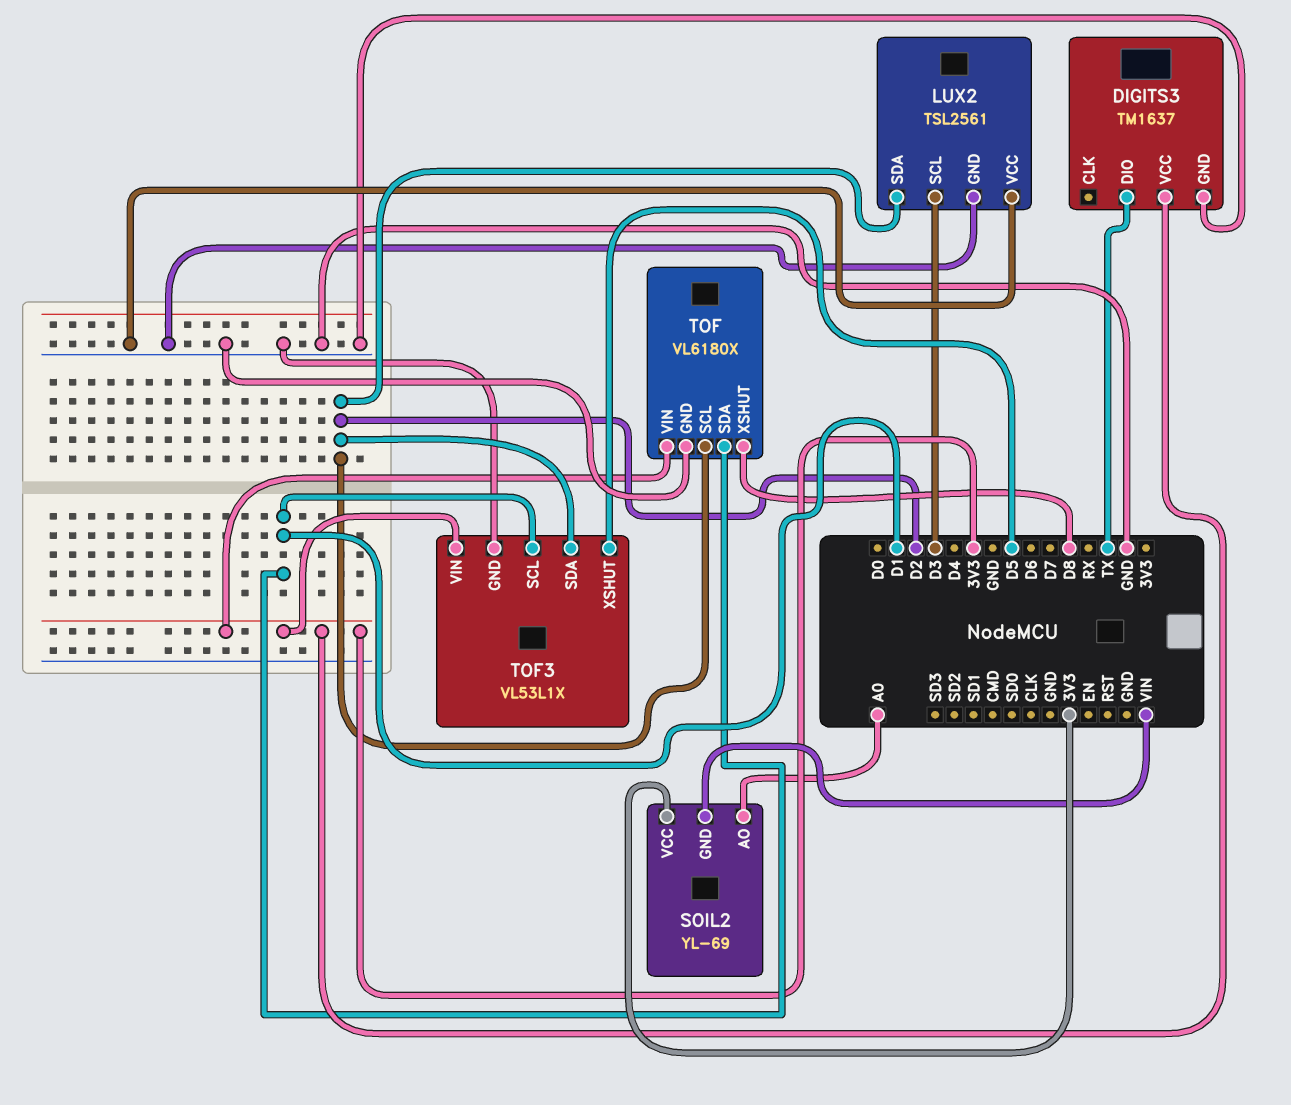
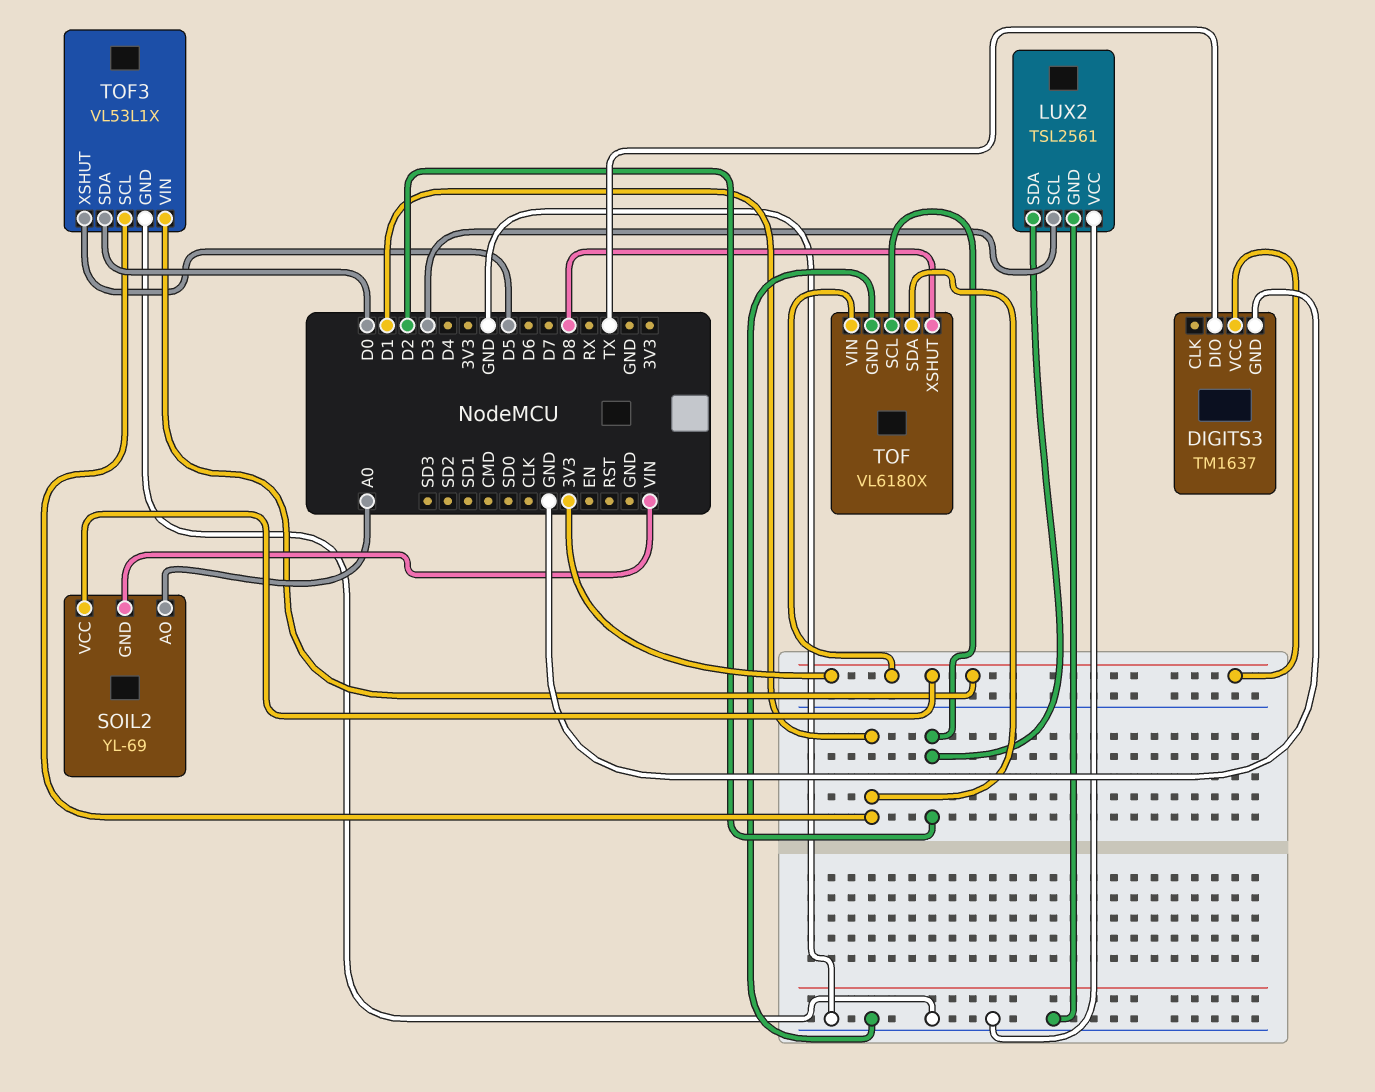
TOF3 pin SDA: D2 -> D0

